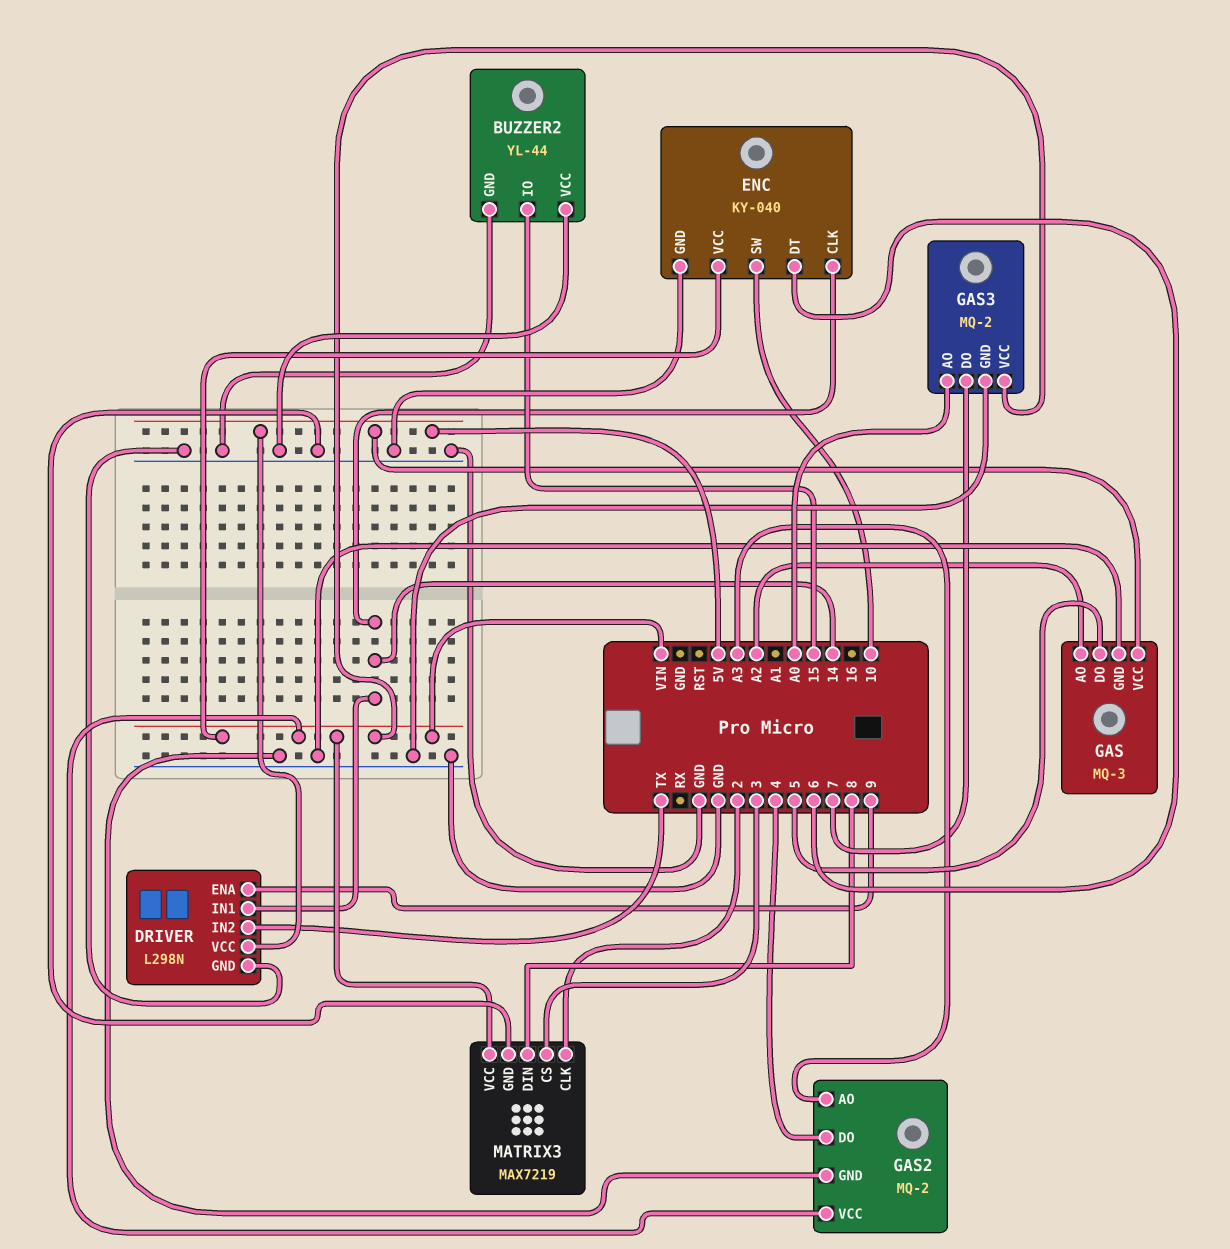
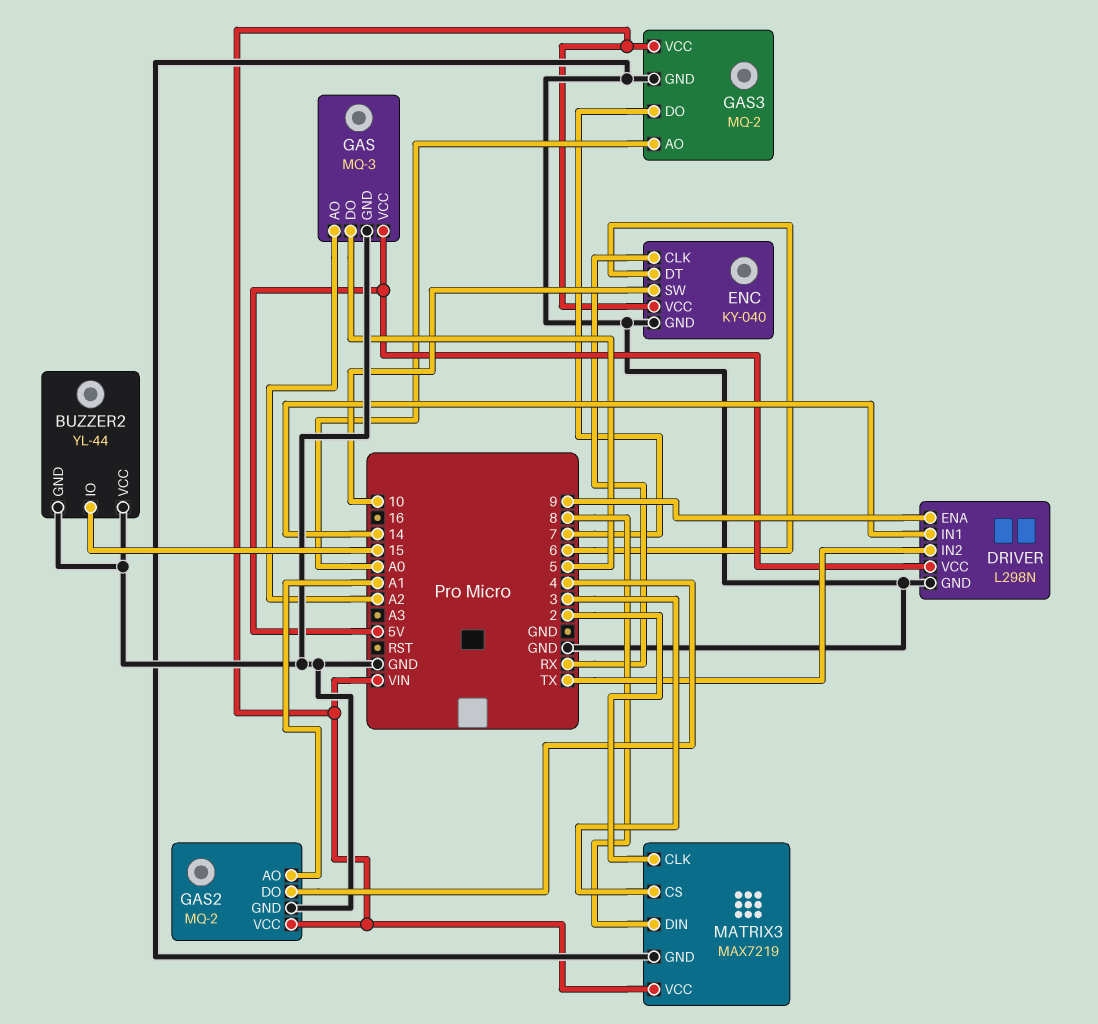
ENC pin CLK: 14 -> RX
GAS2 pin AO: A3 -> A1

